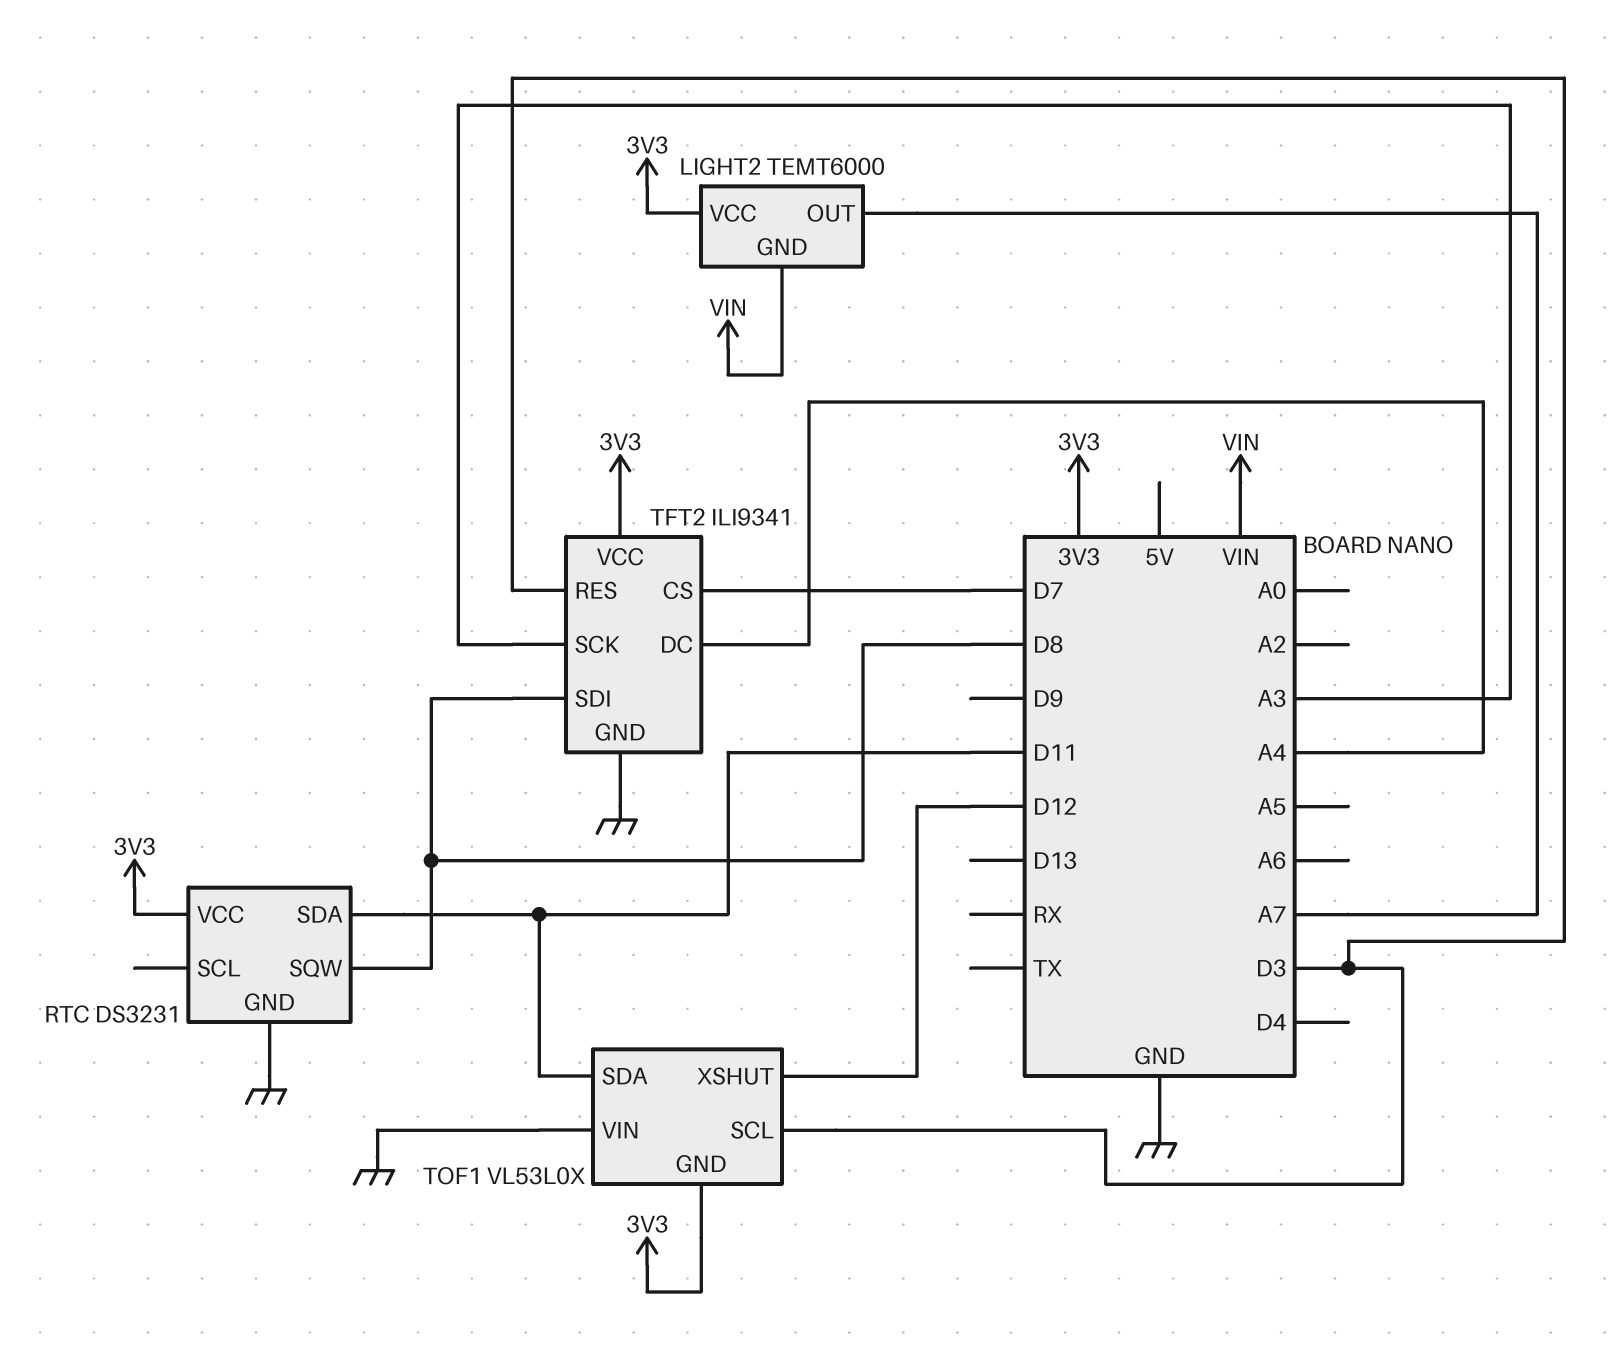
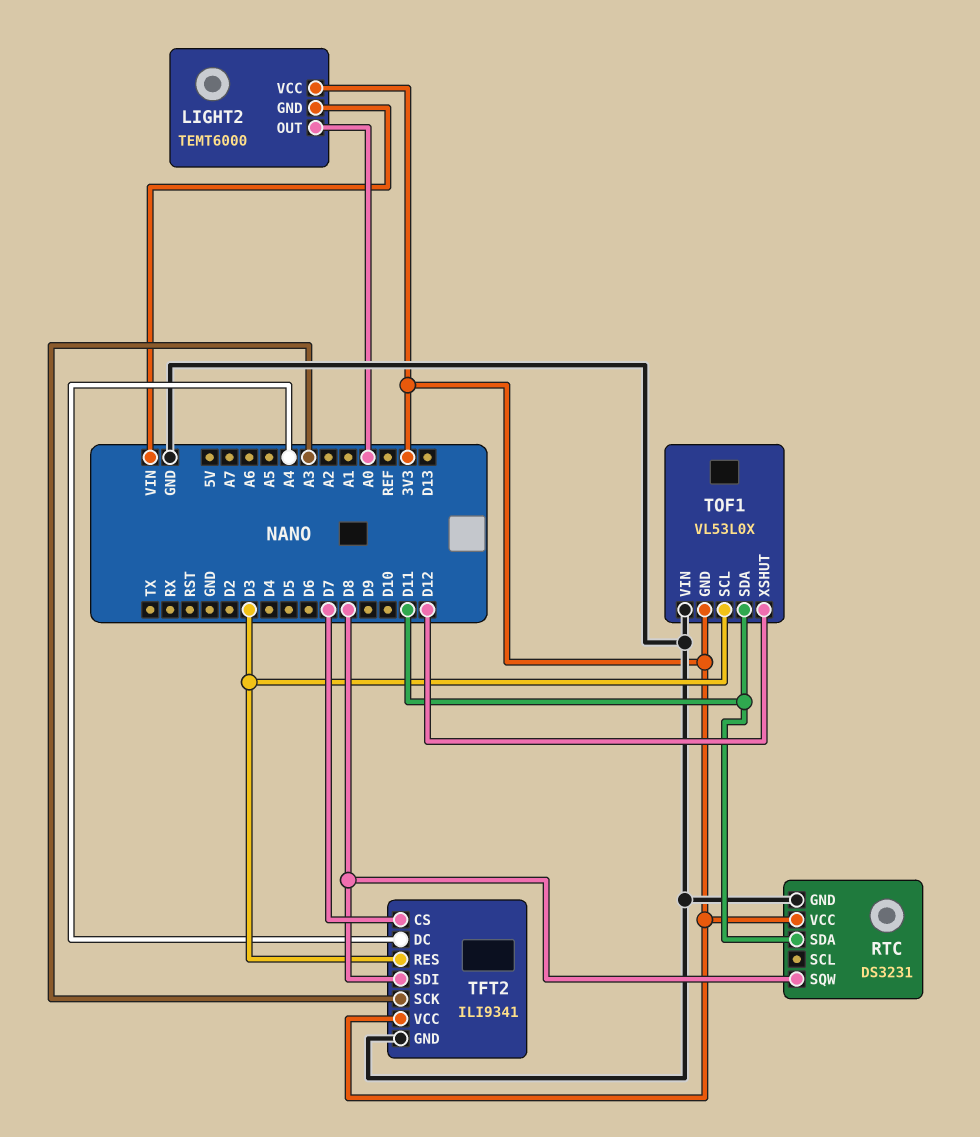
LIGHT2 pin OUT: A7 -> A0

